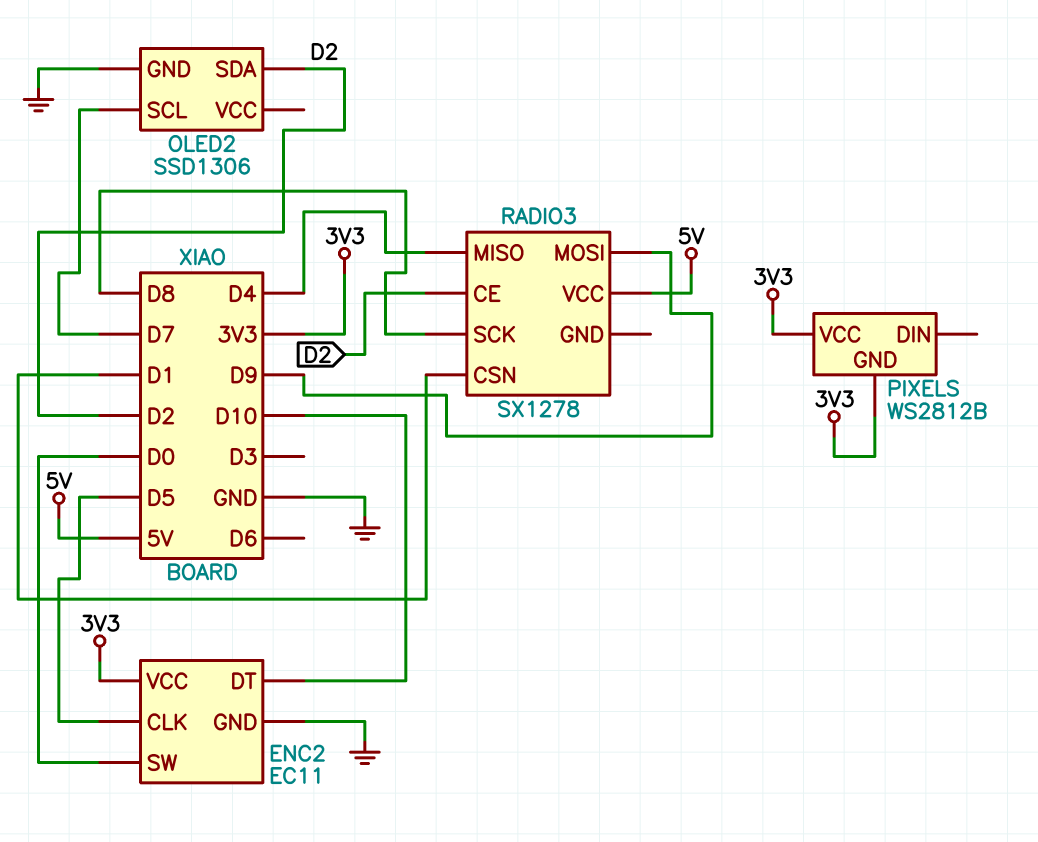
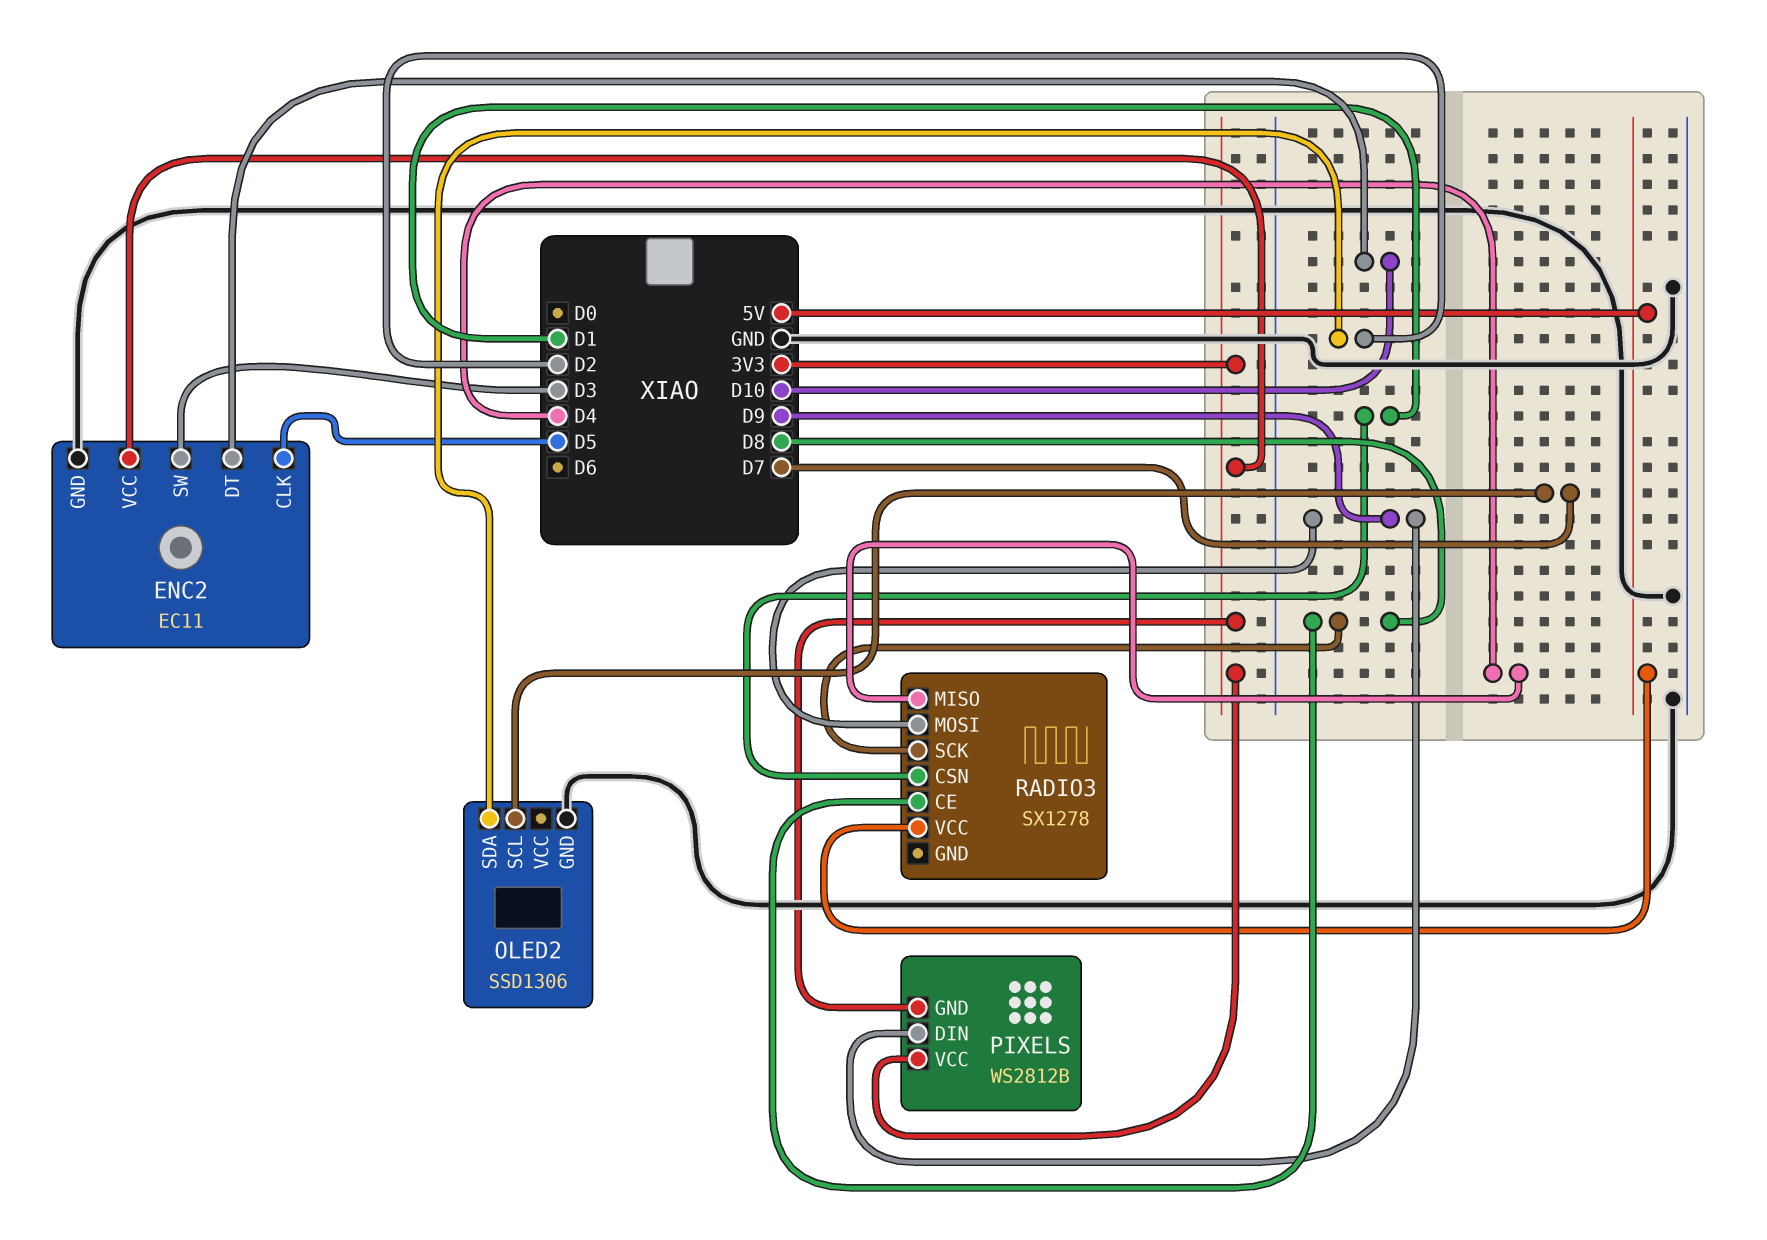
ENC2 pin SW: D0 -> D3
PIXELS pin DIN: none -> D9
RADIO3 pin CE: D2 -> D8

